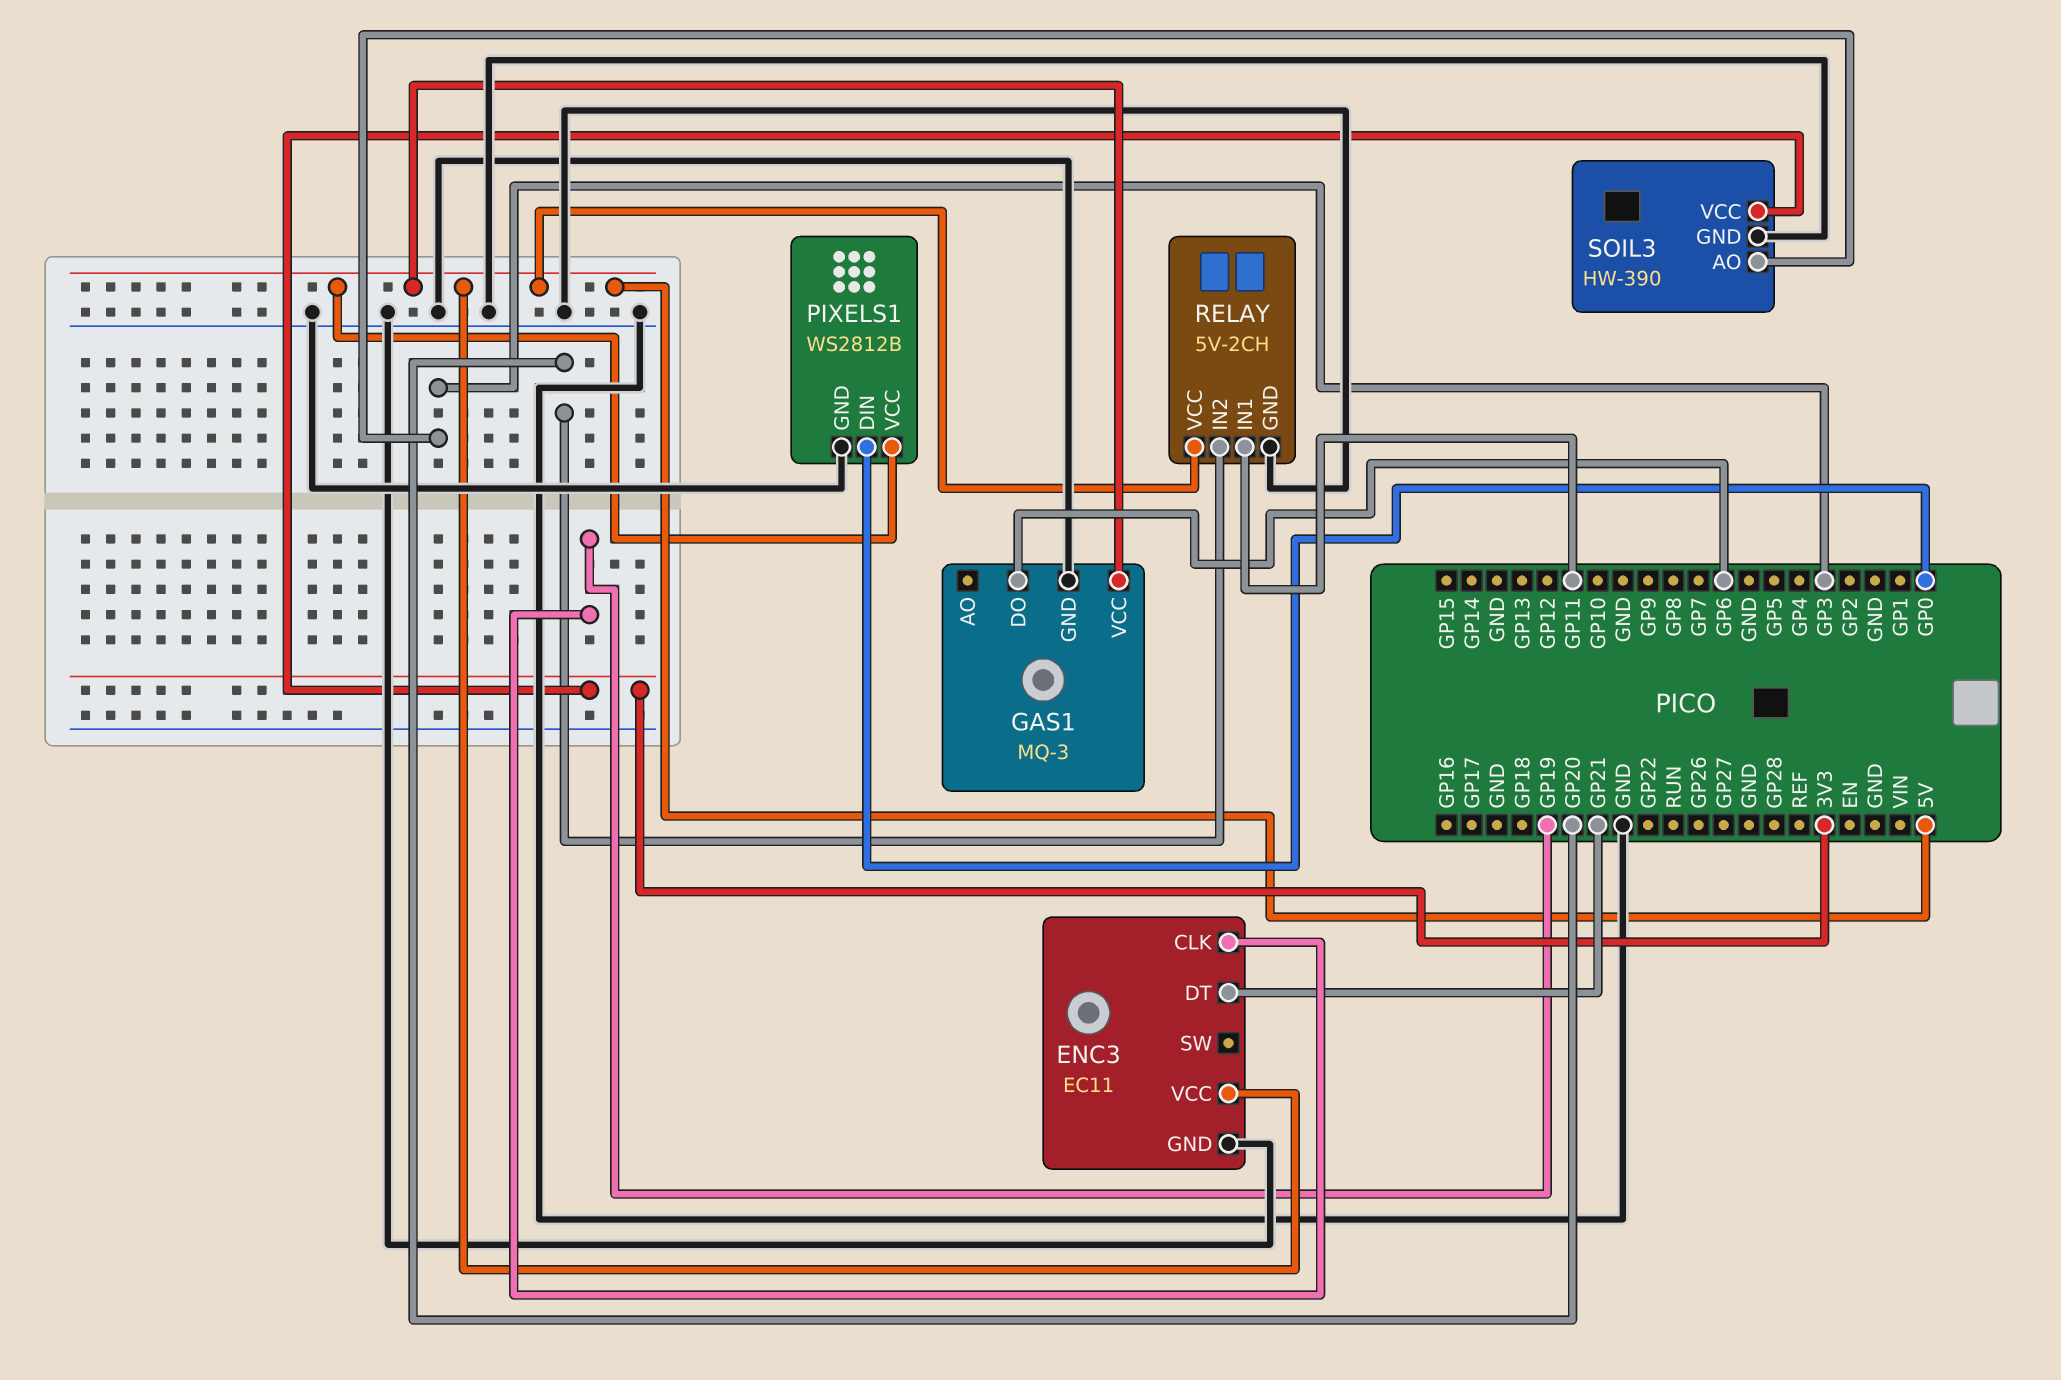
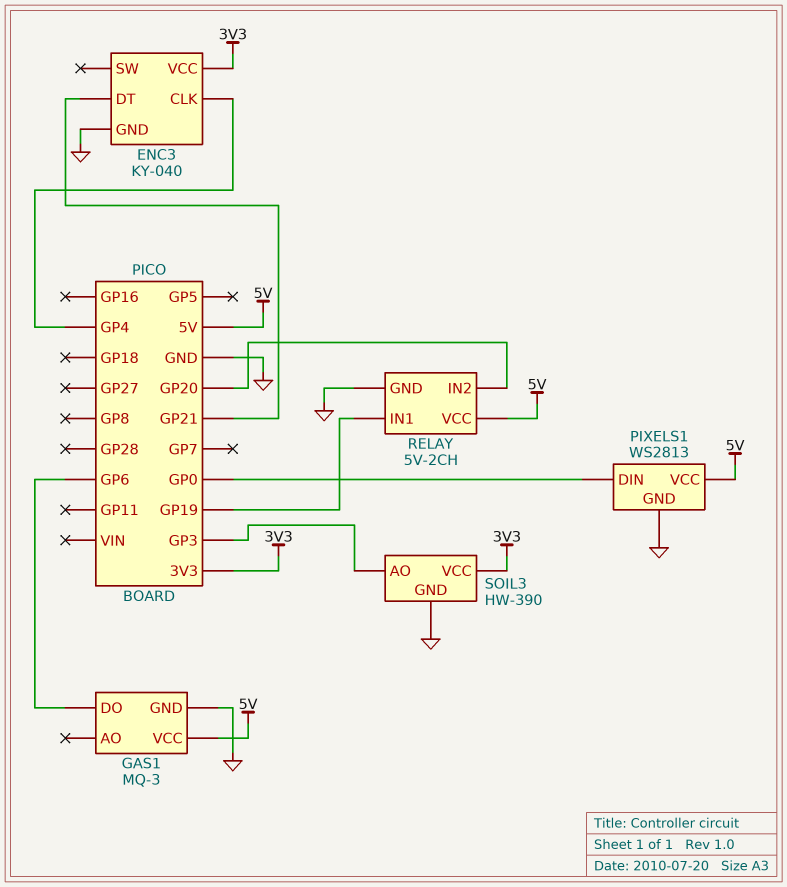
ENC3: EC11 -> KY-040
ENC3 pin CLK: GP19 -> GP4
ENC3 pin VCC: 5V -> 3V3
PIXELS1: WS2812B -> WS2813
RELAY pin IN1: GP11 -> GP19

